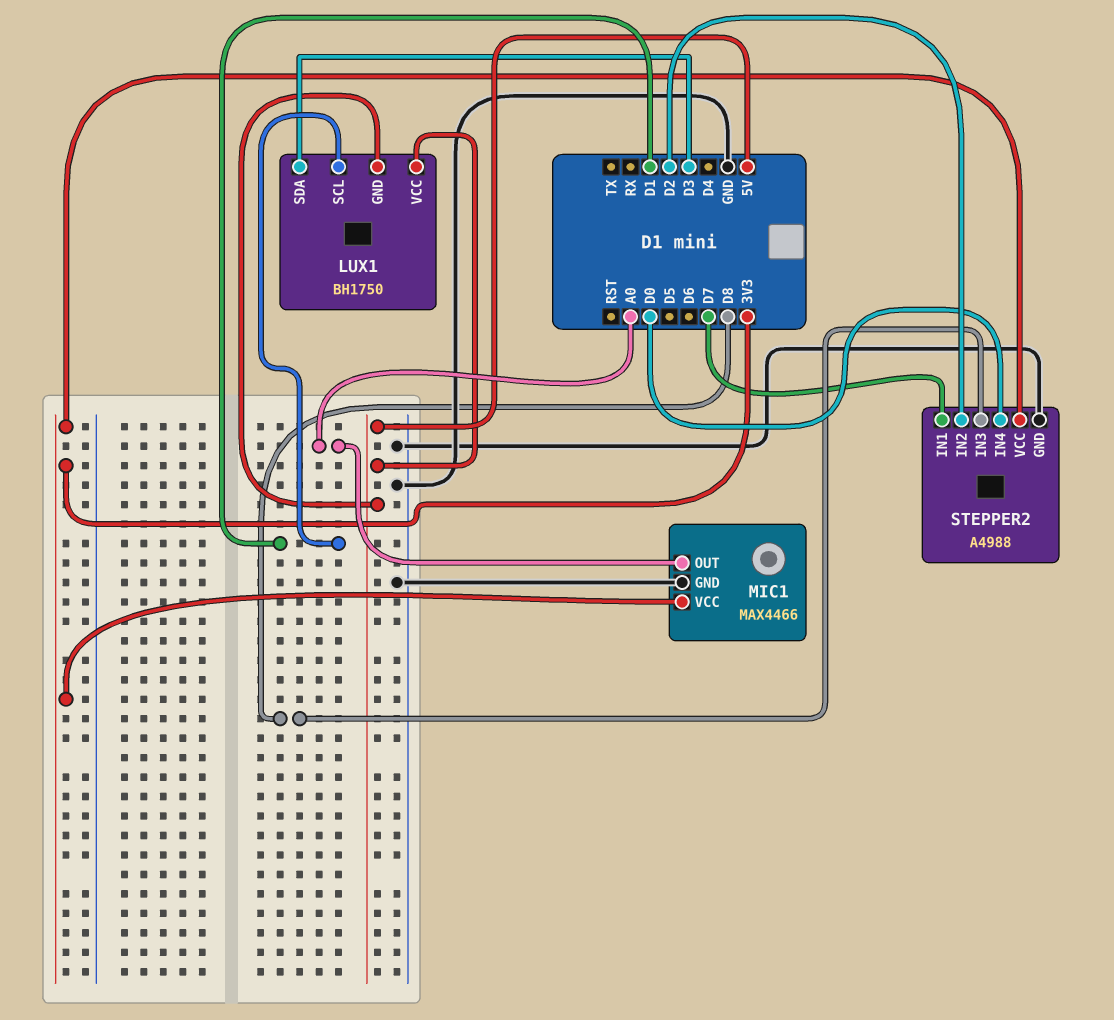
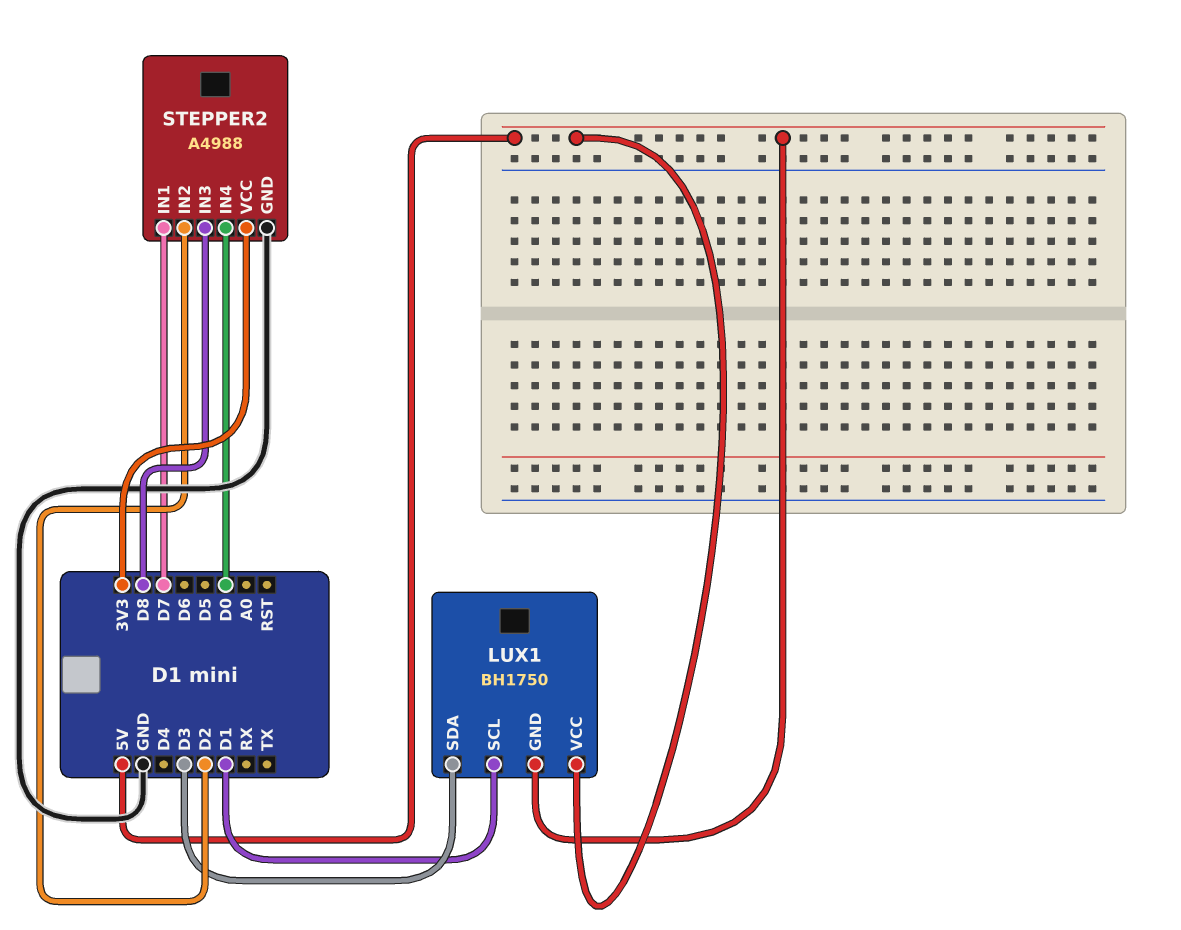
MIC1: MAX4466 -> none
MIC1 pin GND: GND -> none
MIC1 pin OUT: A0 -> none
MIC1 pin VCC: 3V3 -> none

